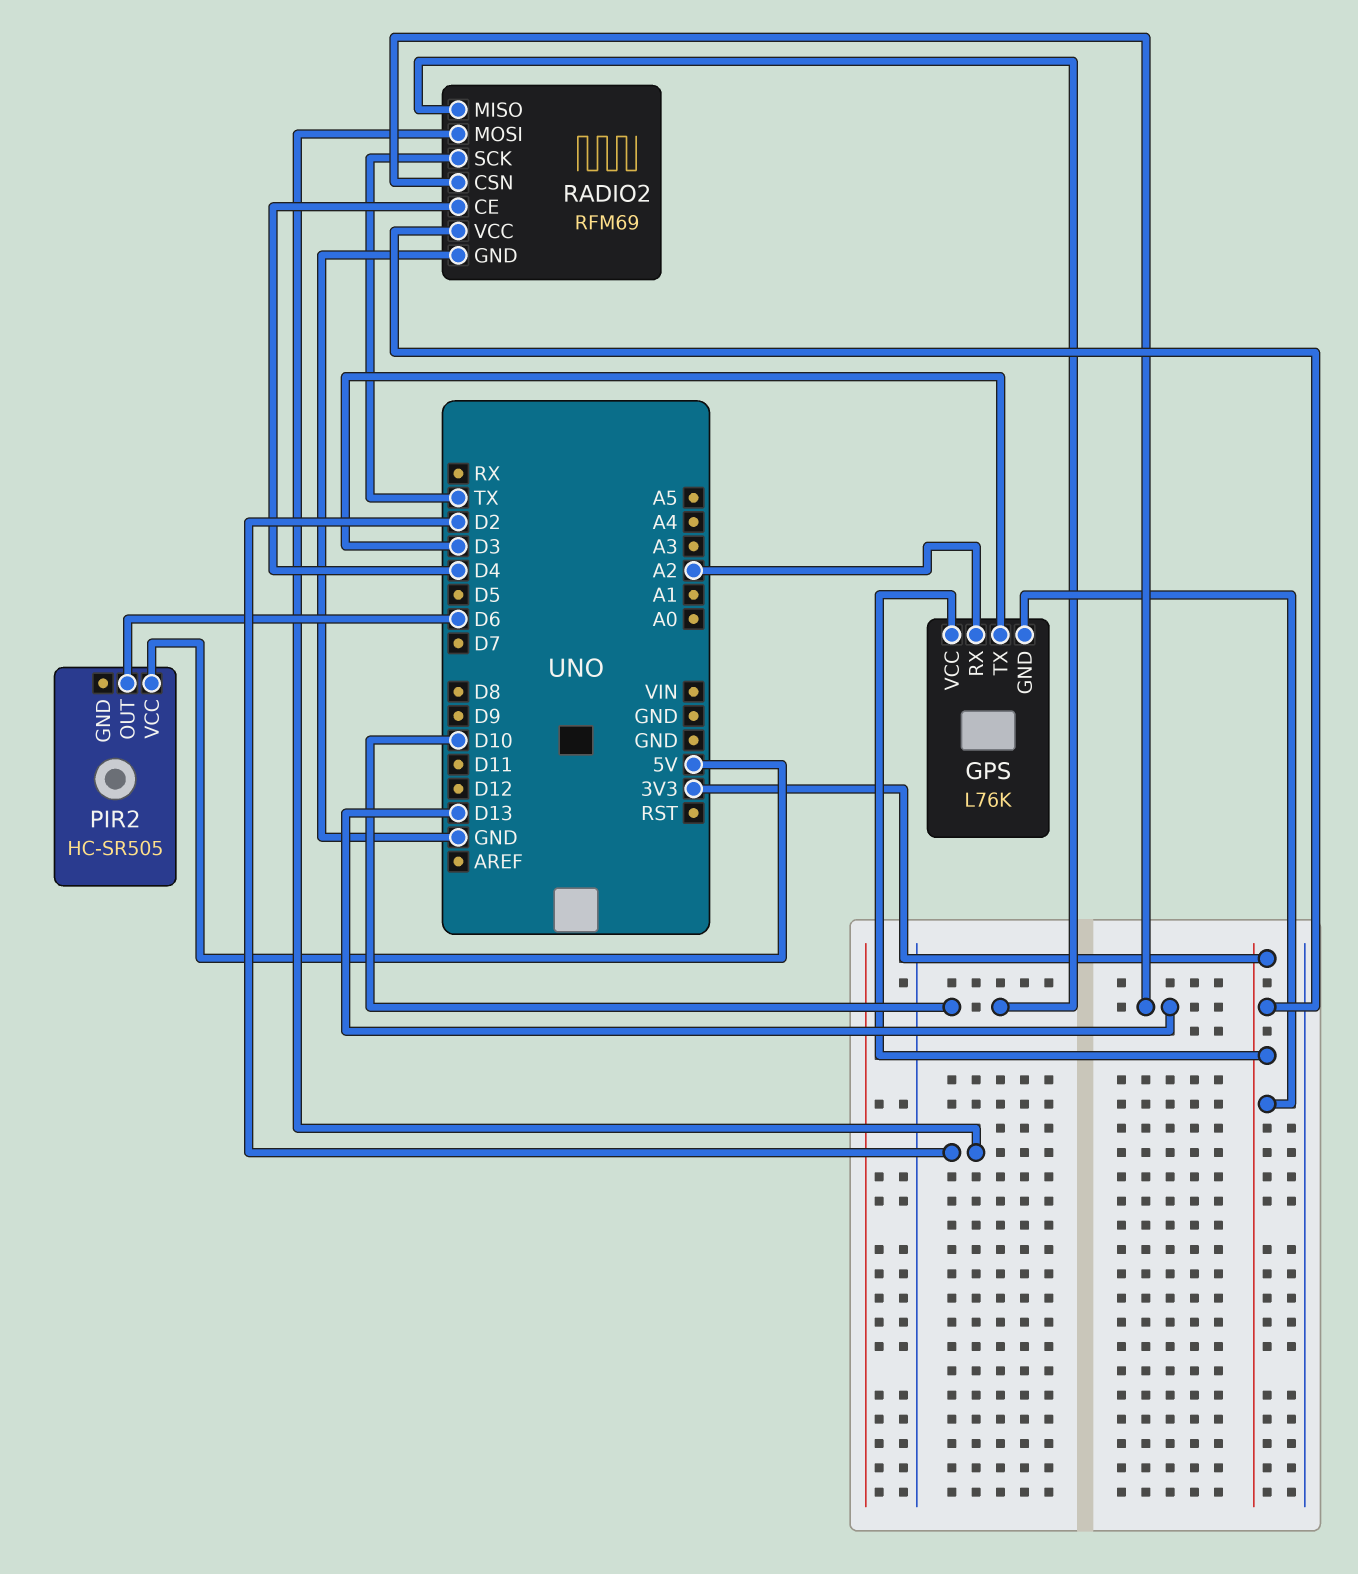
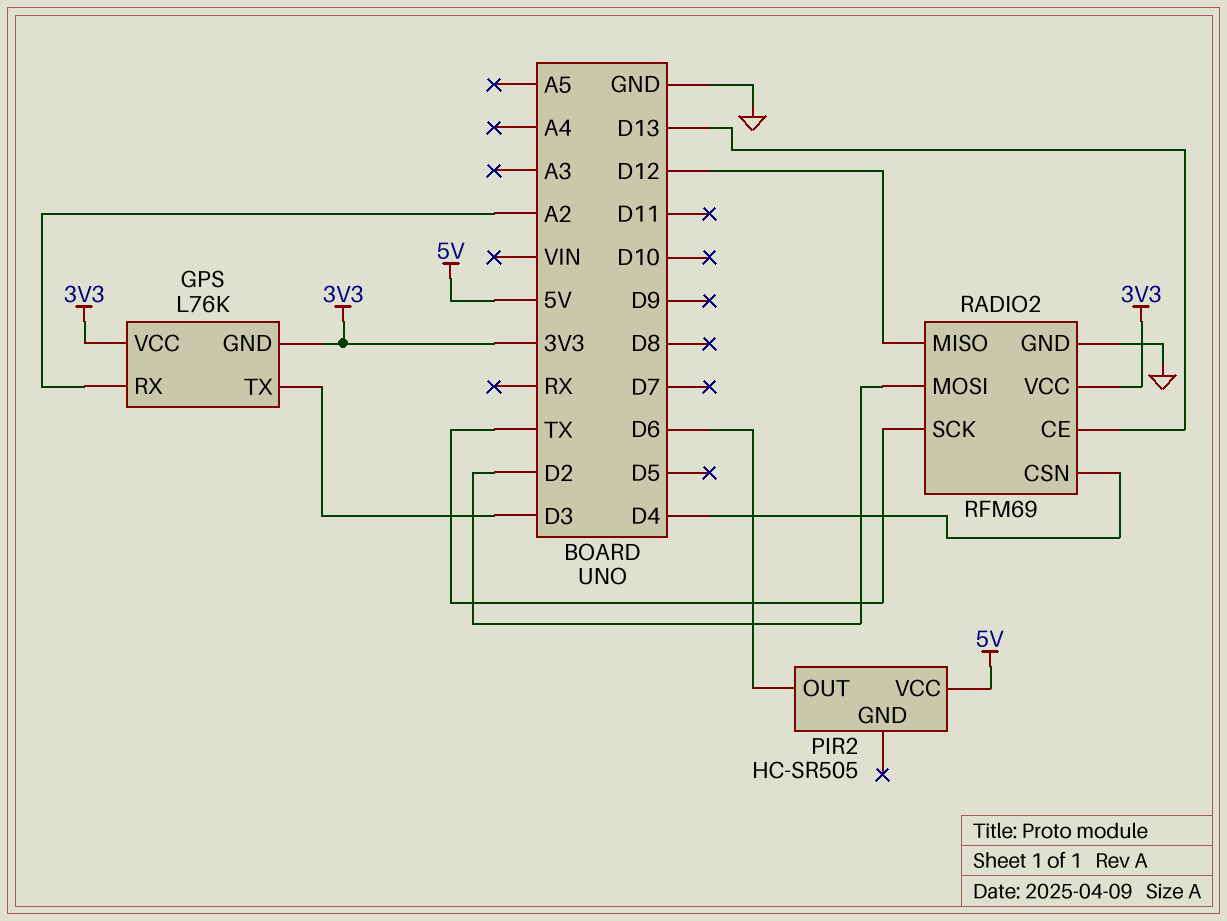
RADIO2 pin CE: D4 -> D13
RADIO2 pin CSN: D13 -> D4
RADIO2 pin MISO: D10 -> D12

